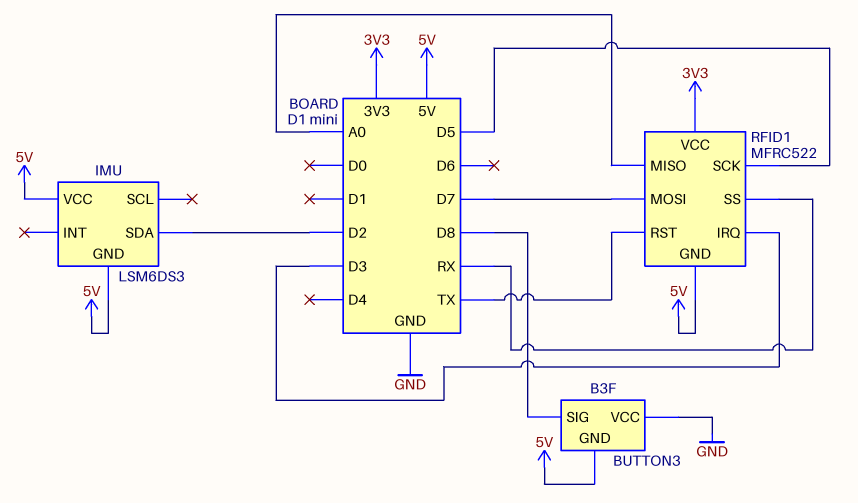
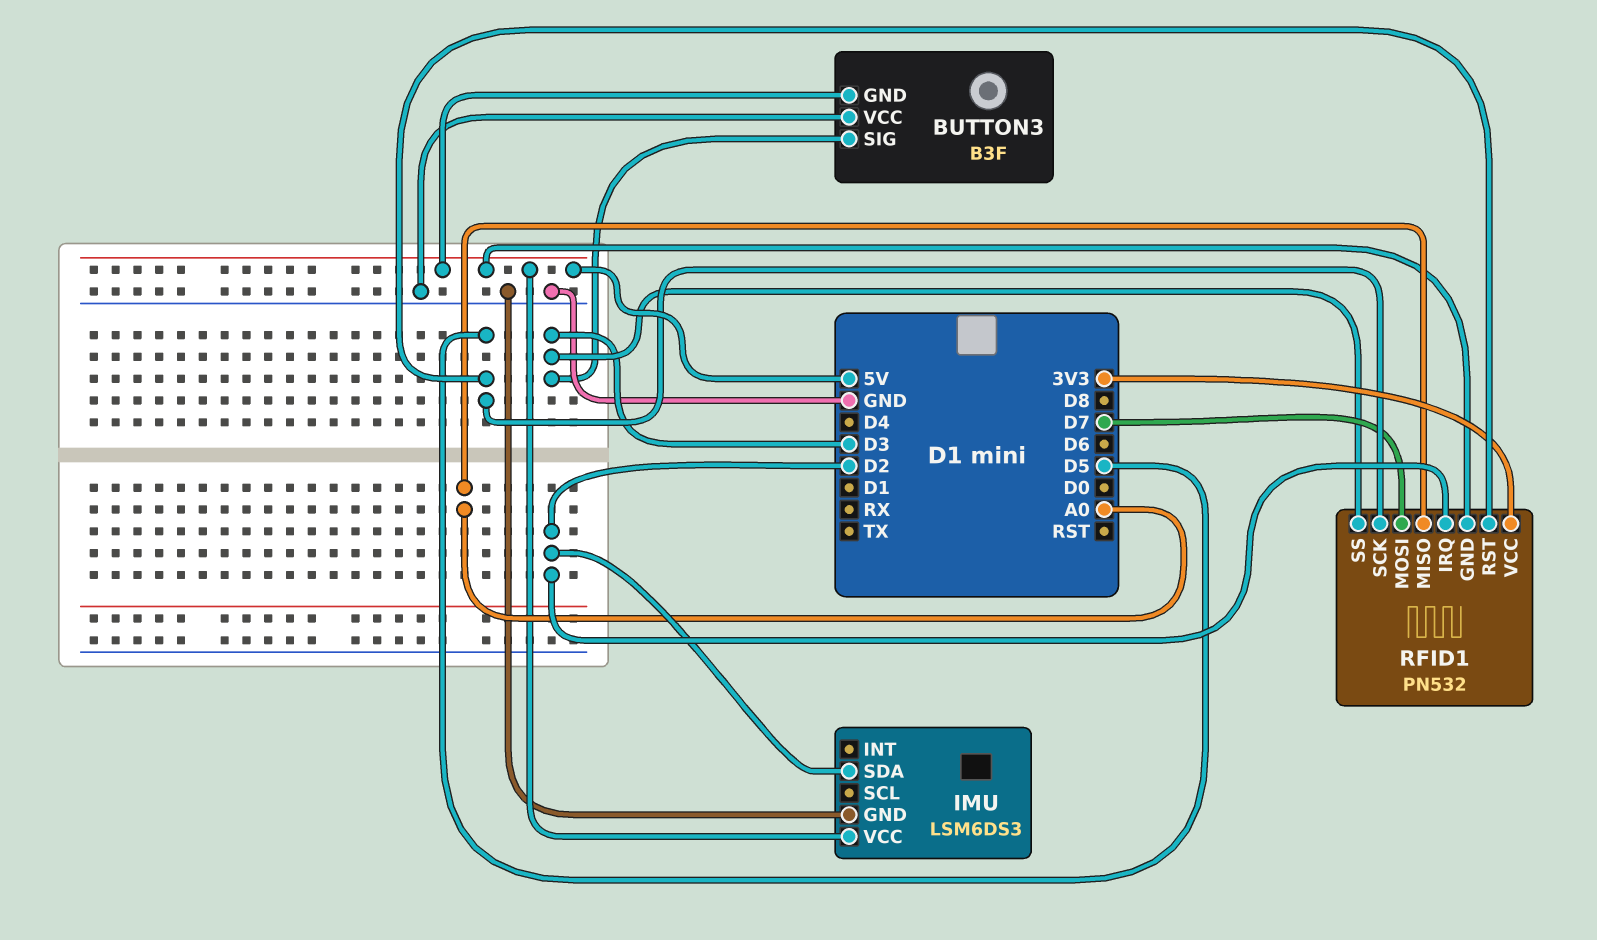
BUTTON3 pin SIG: D8 -> D3
IMU pin GND: 5V -> GND
RFID1: MFRC522 -> PN532
RFID1 pin IRQ: D3 -> D2
RFID1 pin RST: TX -> D5
RFID1 pin SS: RX -> D3

